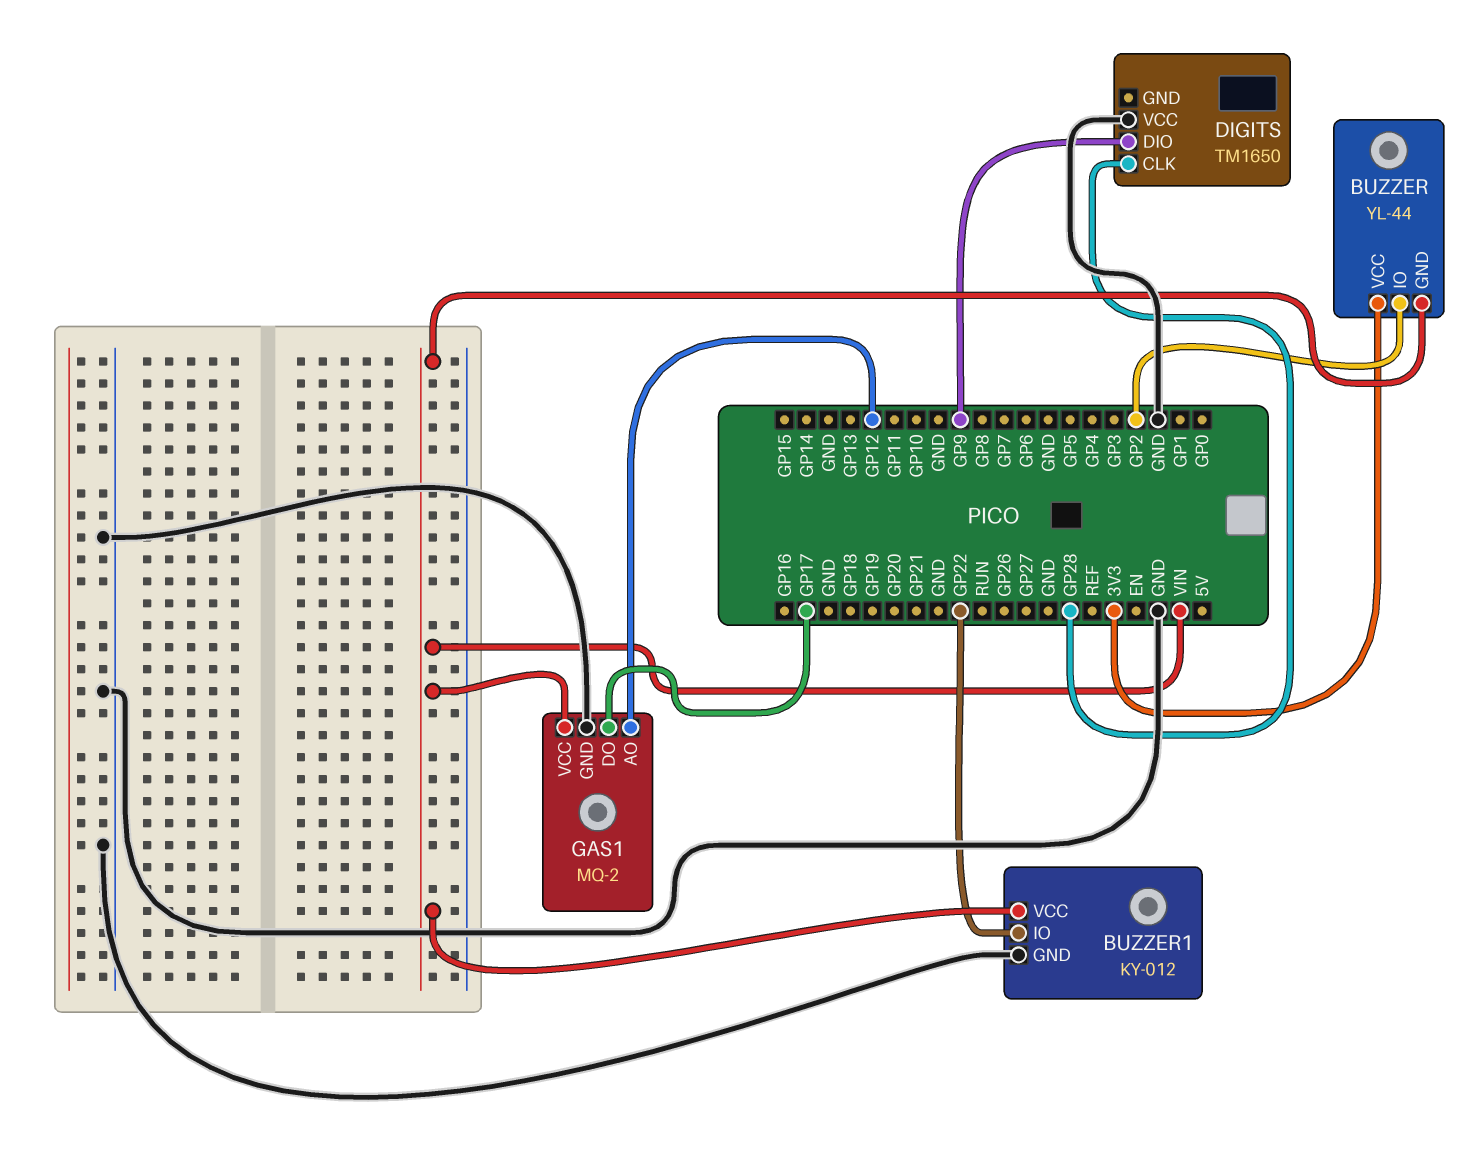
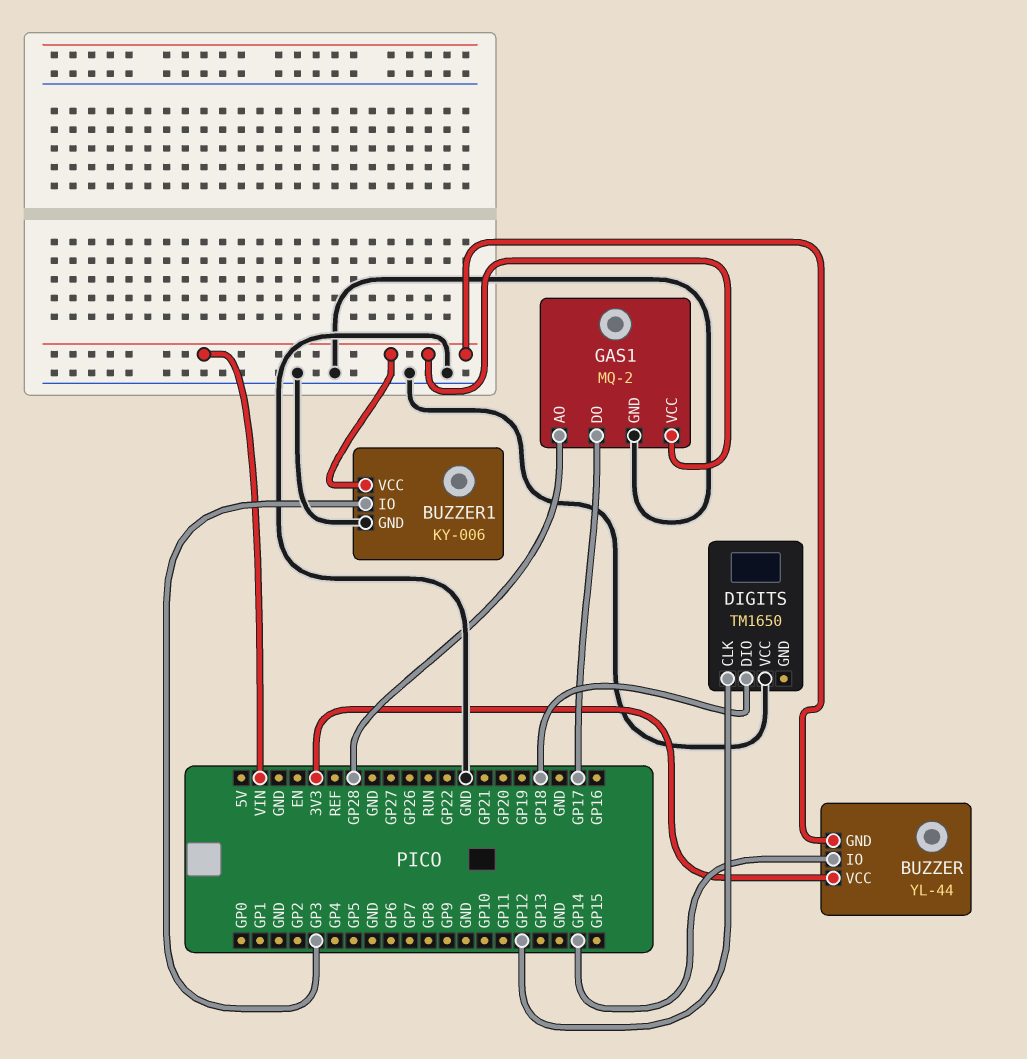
BUZZER pin IO: GP2 -> GP14
BUZZER1: KY-012 -> KY-006
BUZZER1 pin IO: GP22 -> GP3
DIGITS pin CLK: GP28 -> GP12
DIGITS pin DIO: GP9 -> GP18
GAS1 pin AO: GP12 -> GP28

